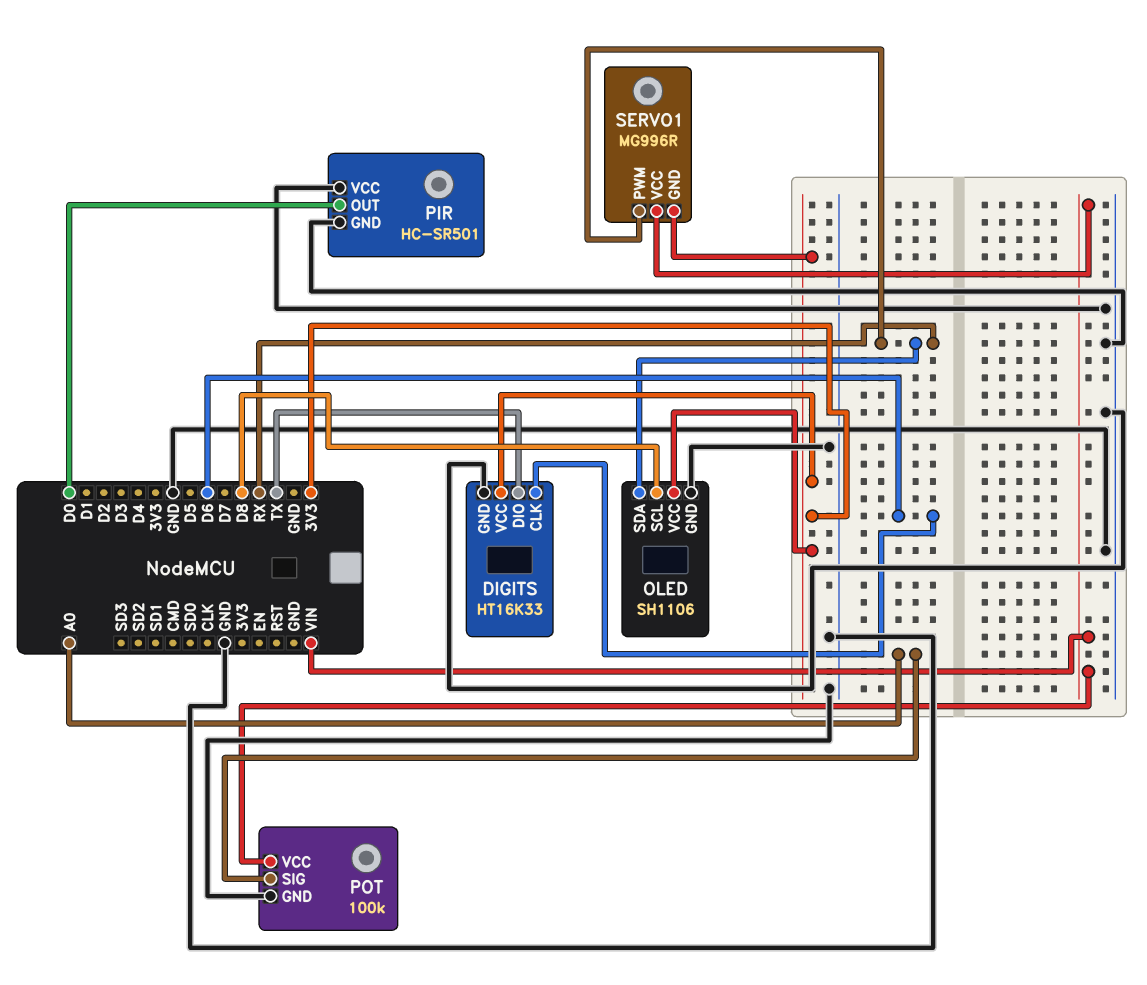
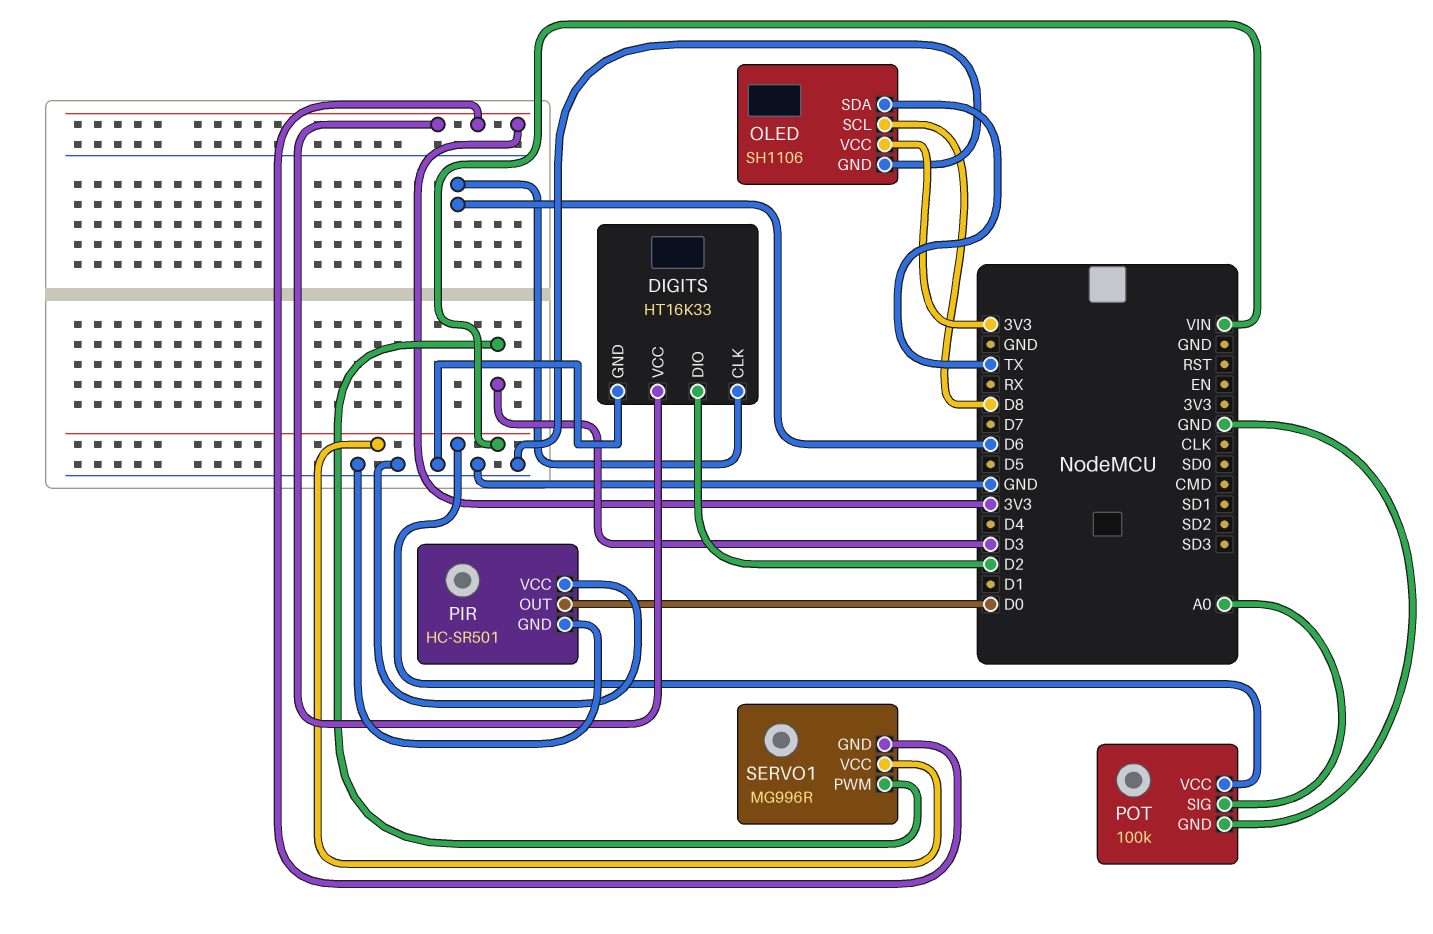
DIGITS pin DIO: TX -> D2
OLED pin SDA: RX -> TX
SERVO1 pin PWM: RX -> D3

